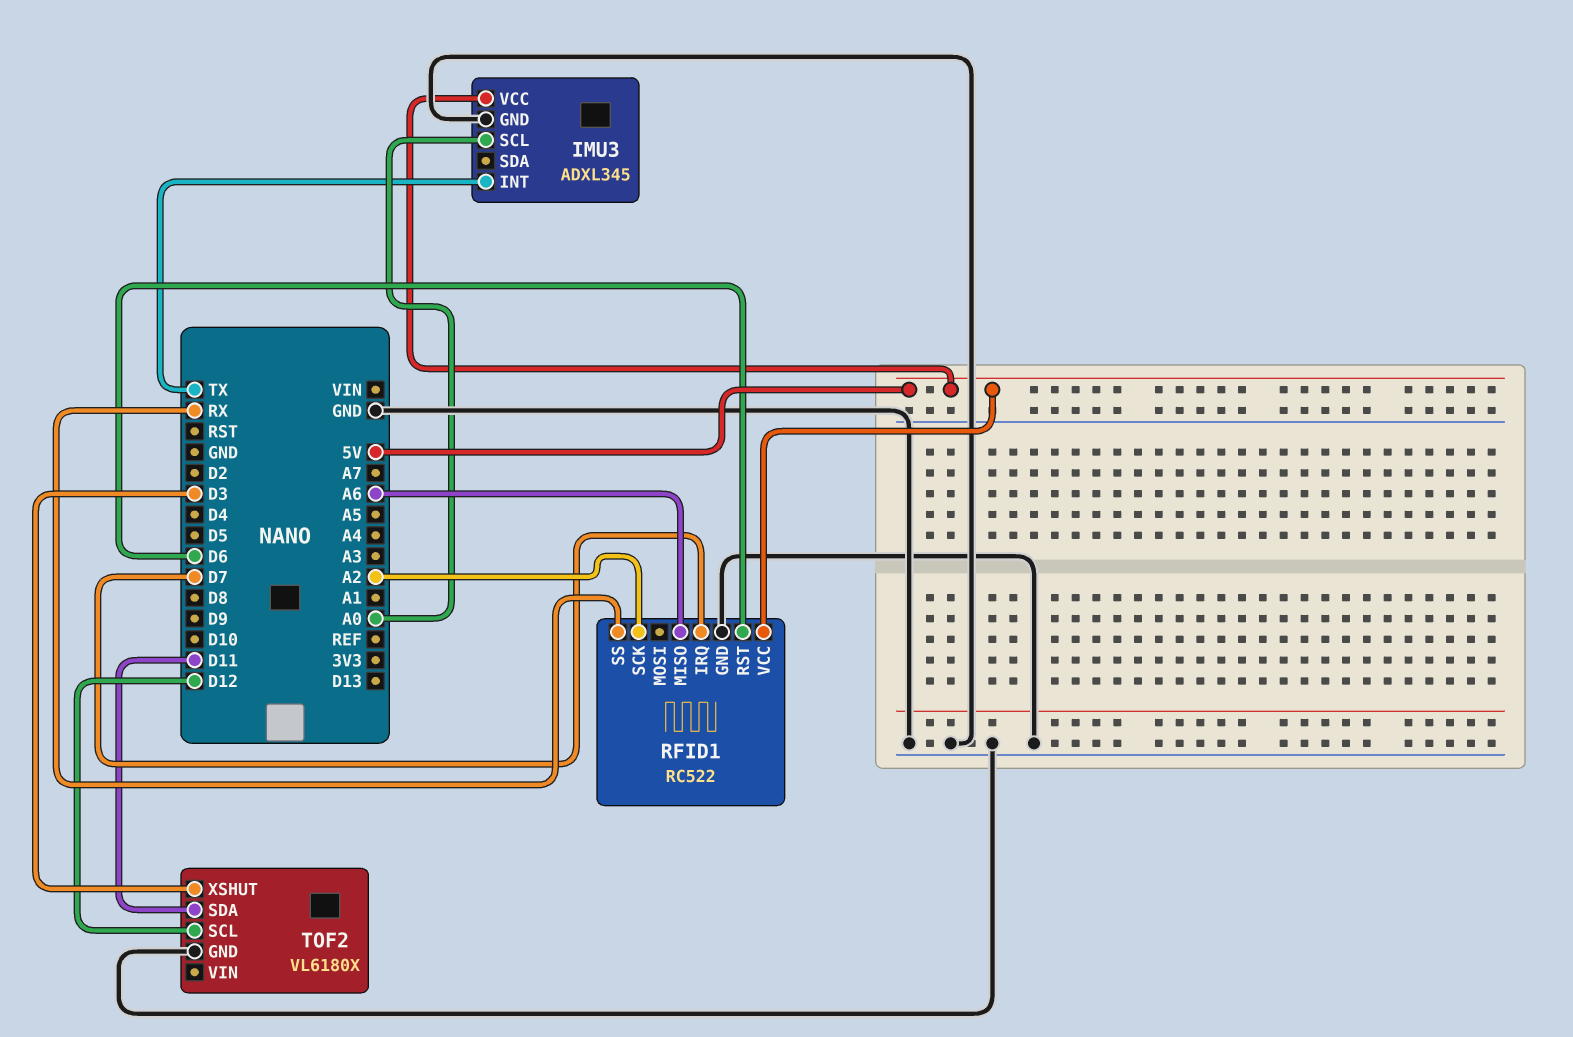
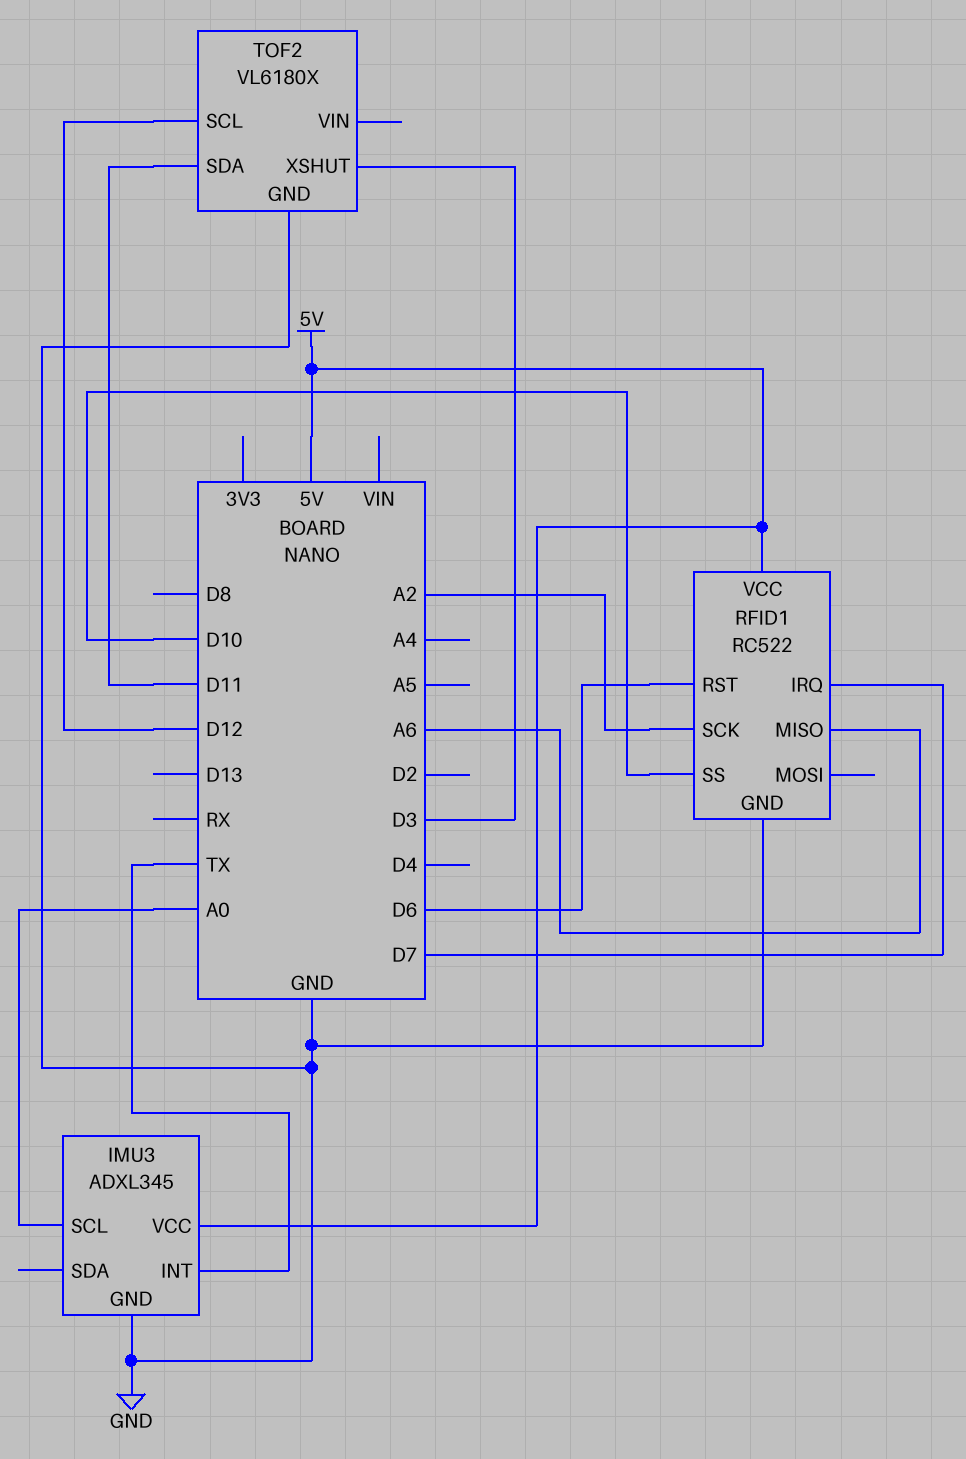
RFID1 pin SS: RX -> D10

